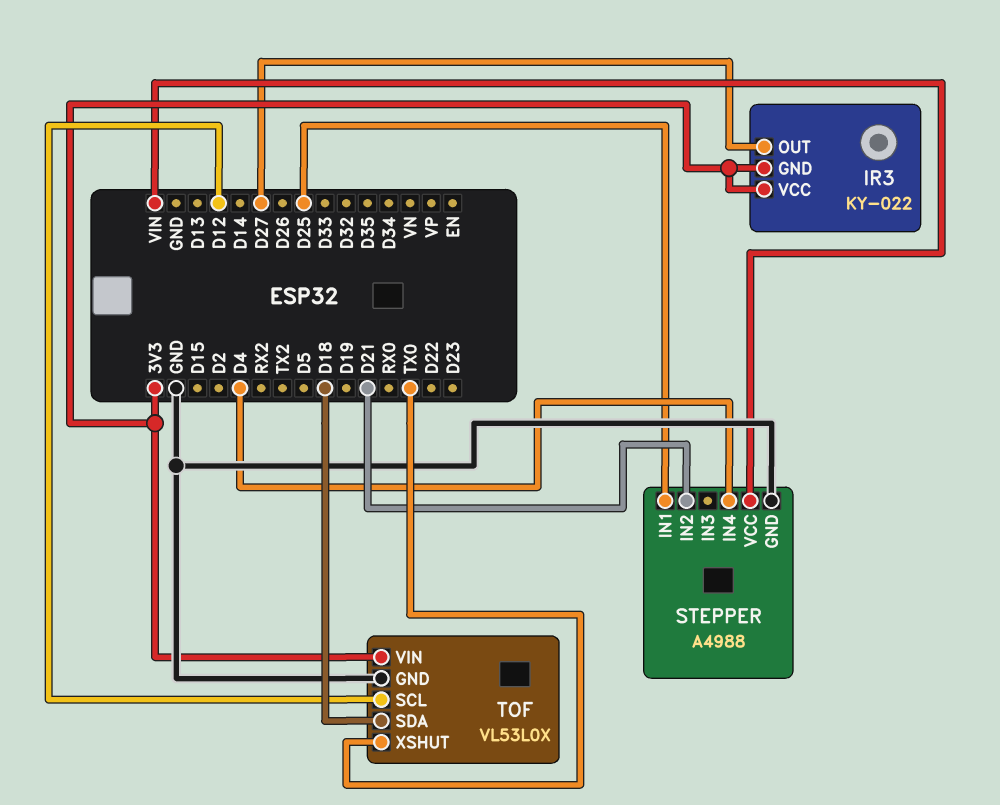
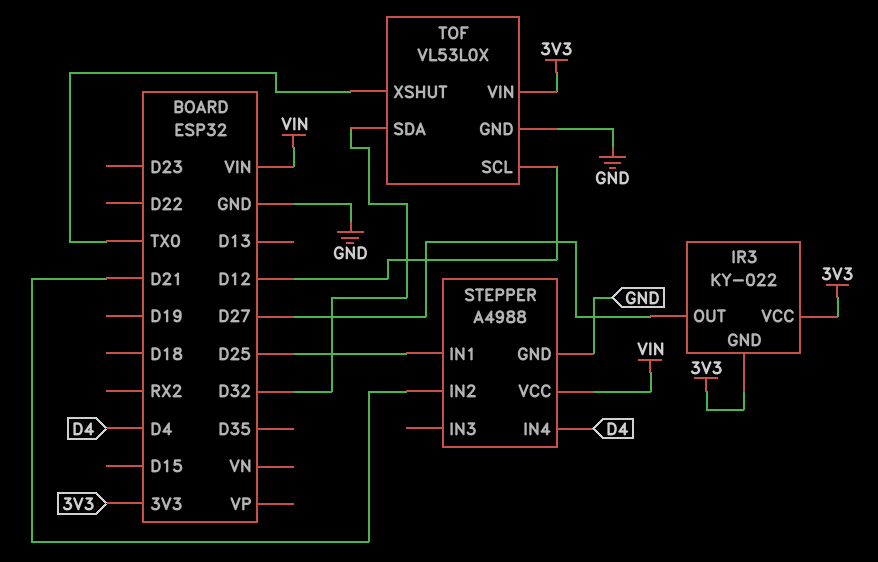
TOF pin SDA: D18 -> D32

